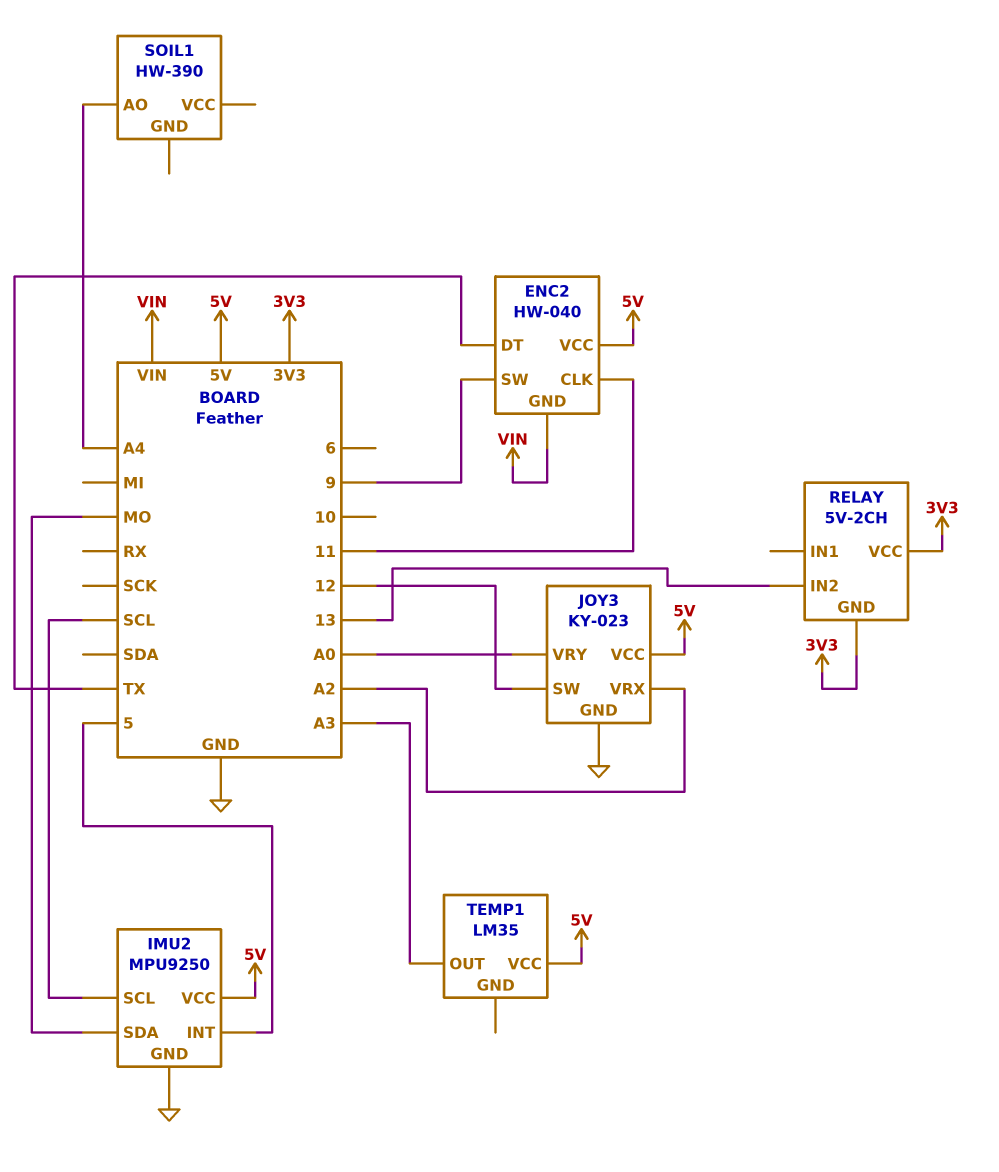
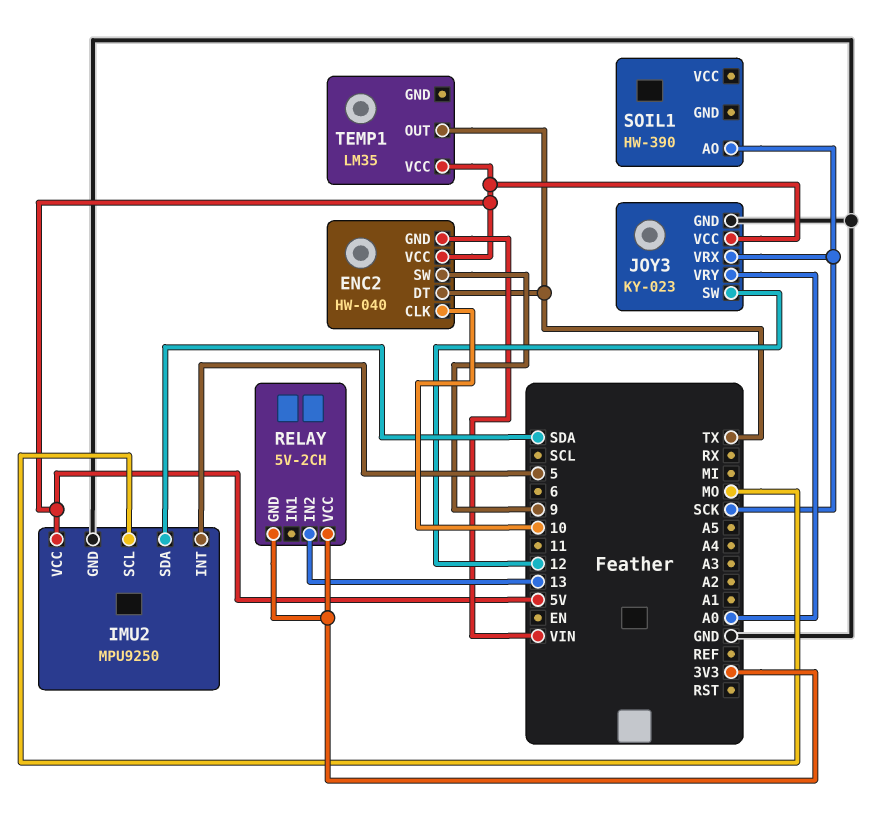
ENC2 pin CLK: 11 -> 10
IMU2 pin SCL: SCL -> MO
IMU2 pin SDA: MO -> SDA
JOY3 pin VRX: A2 -> SCK
SOIL1 pin AO: A4 -> SCK
TEMP1 pin OUT: A3 -> TX

